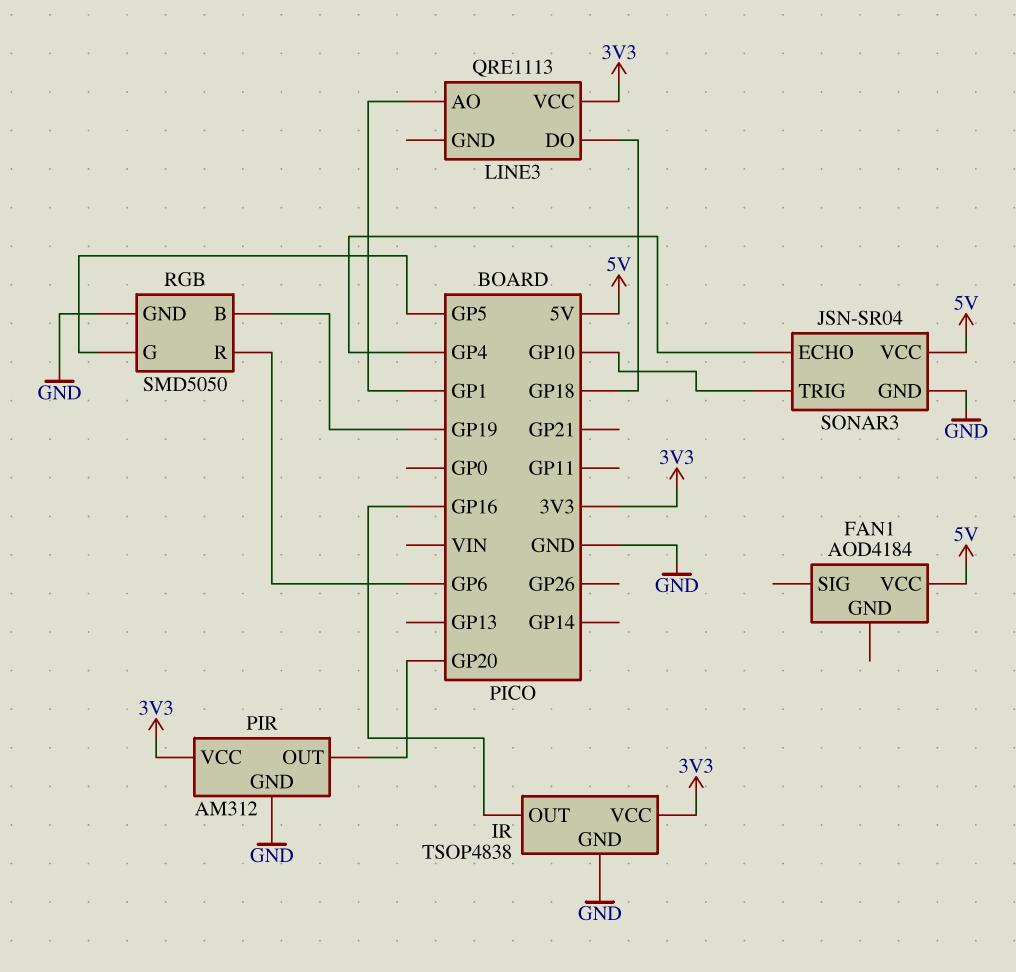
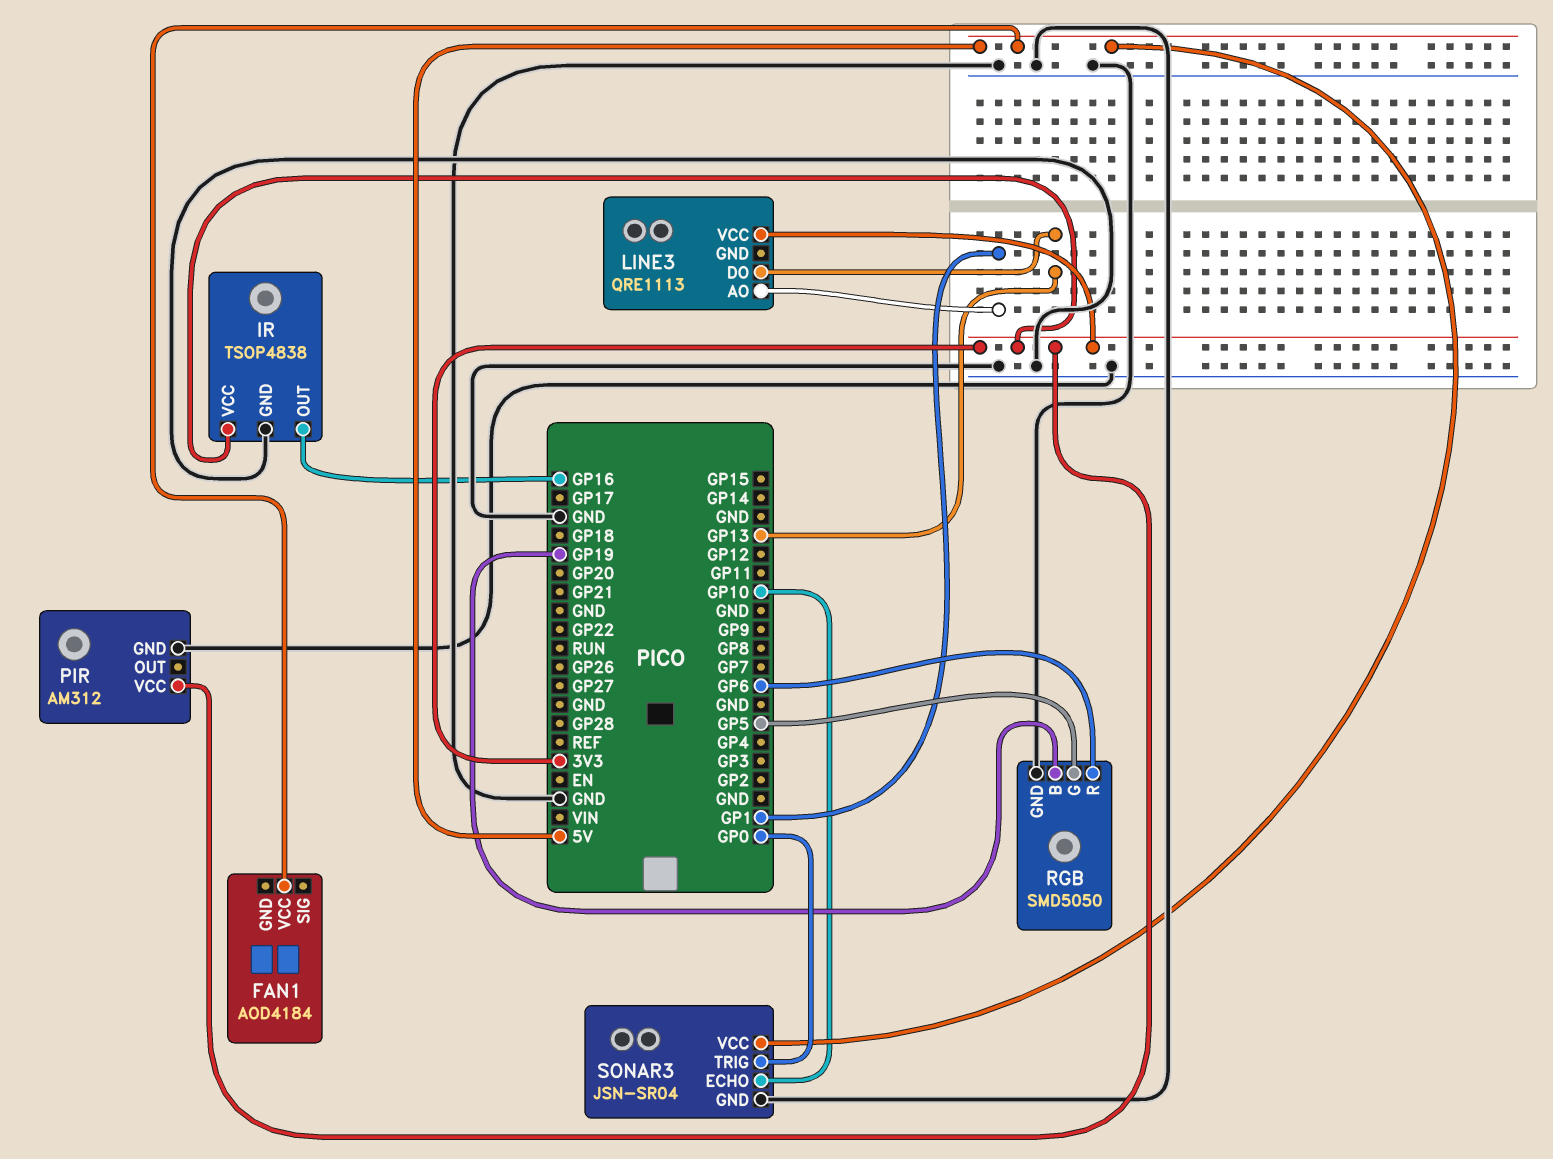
LINE3 pin DO: GP18 -> GP13
PIR pin OUT: GP20 -> none
SONAR3 pin ECHO: GP4 -> GP10
SONAR3 pin TRIG: GP10 -> GP0

